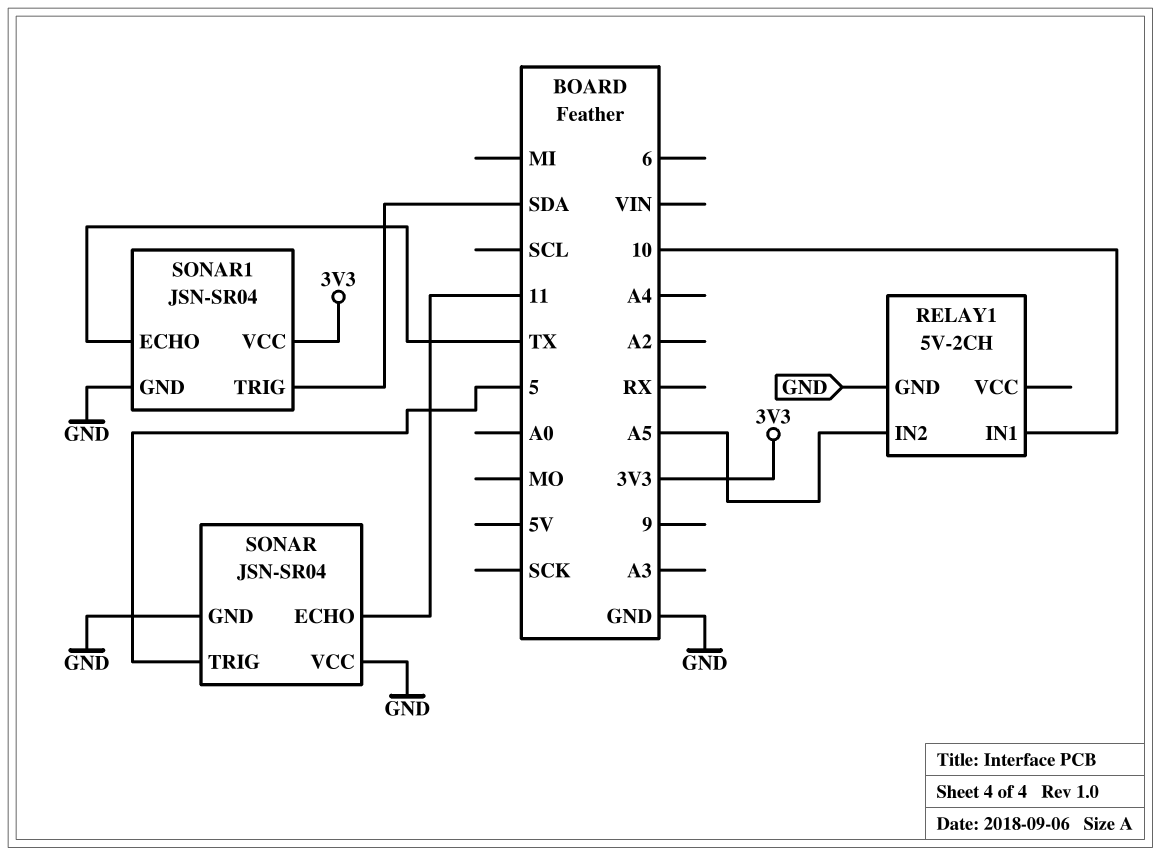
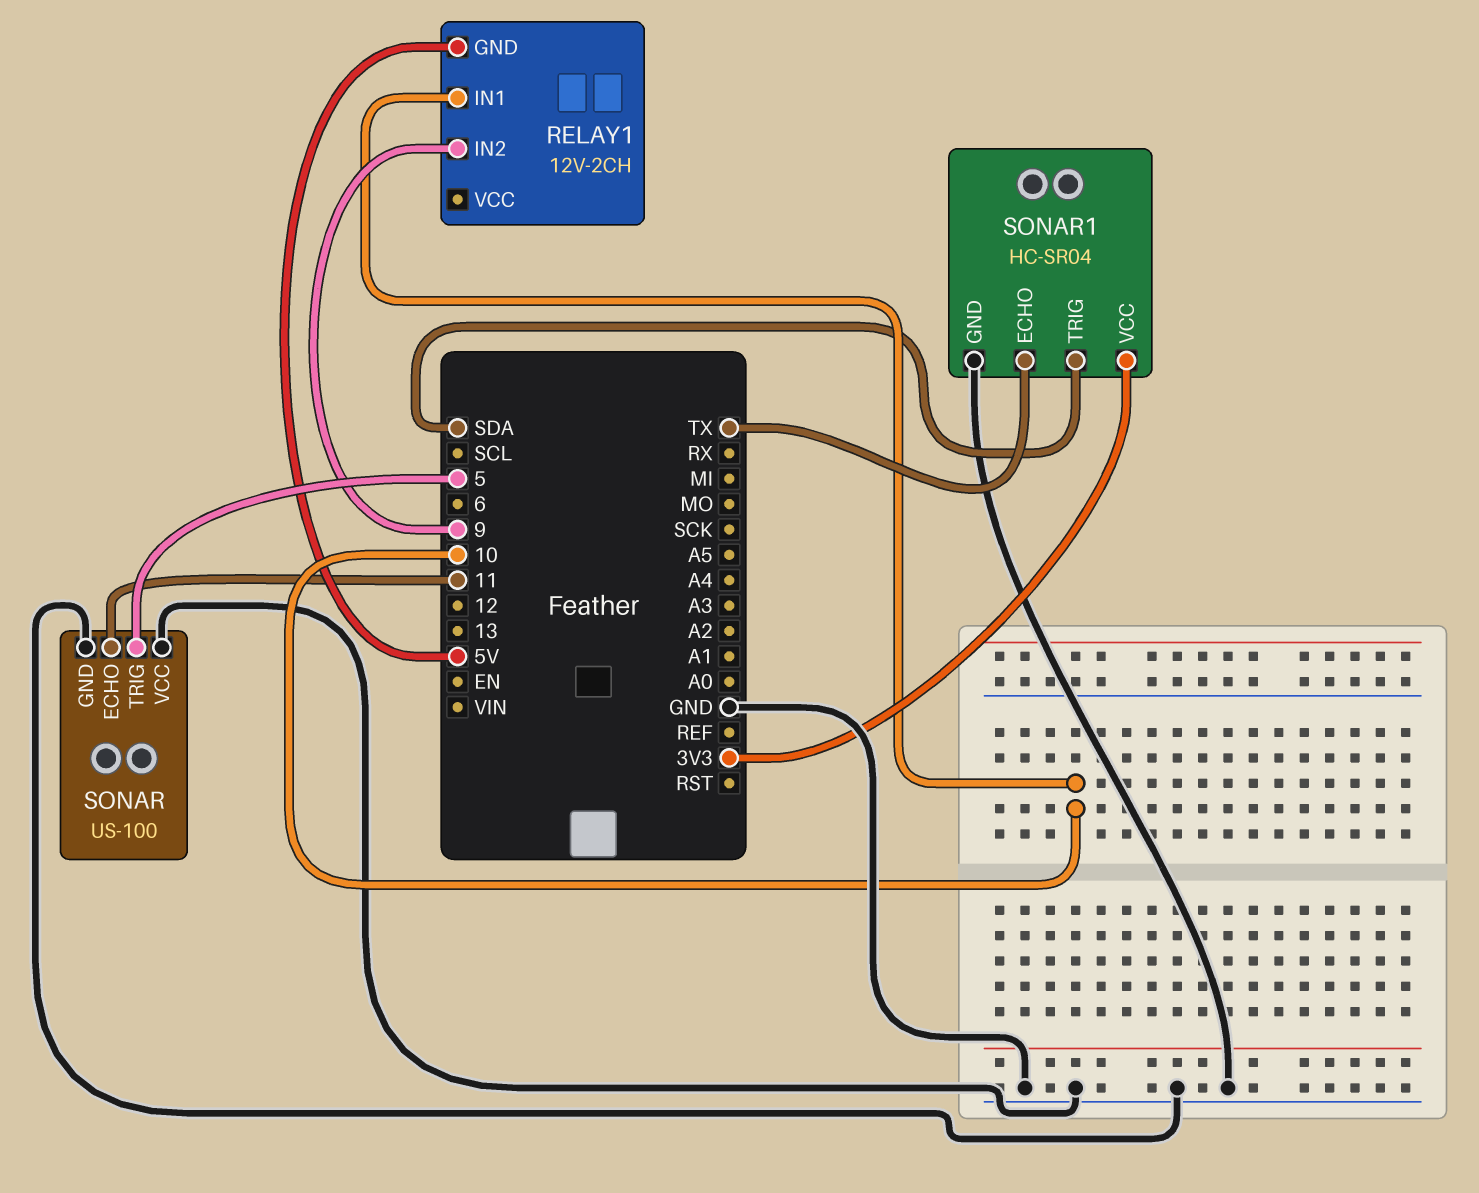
RELAY1: 5V-2CH -> 12V-2CH
RELAY1 pin GND: GND -> 5V
RELAY1 pin IN2: A5 -> 9
SONAR: JSN-SR04 -> US-100
SONAR1: JSN-SR04 -> HC-SR04

